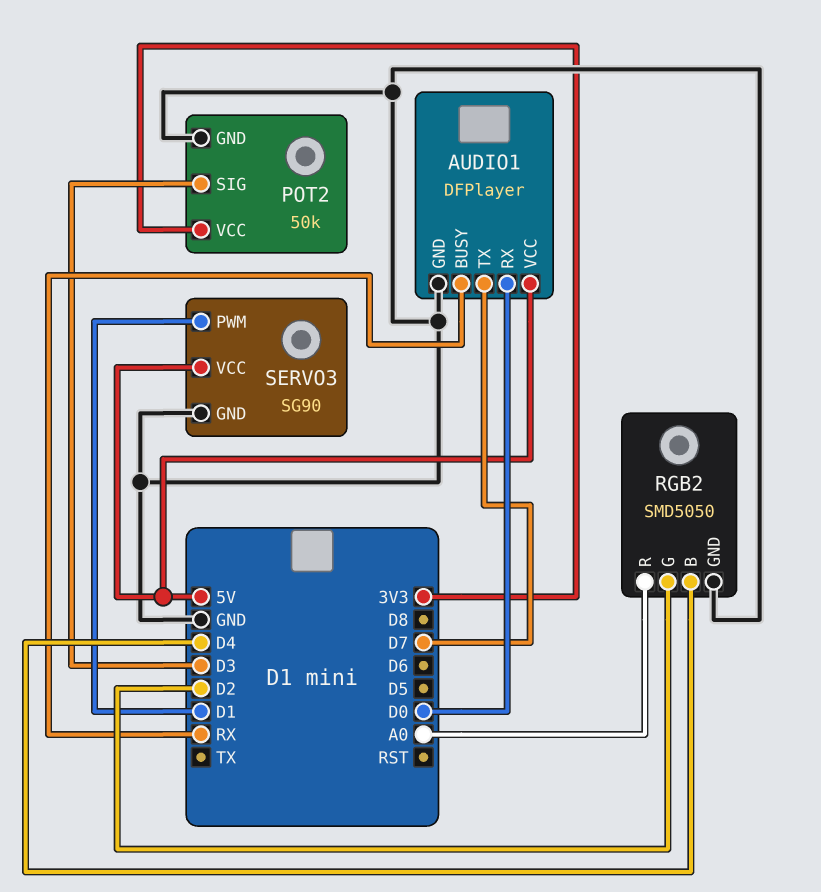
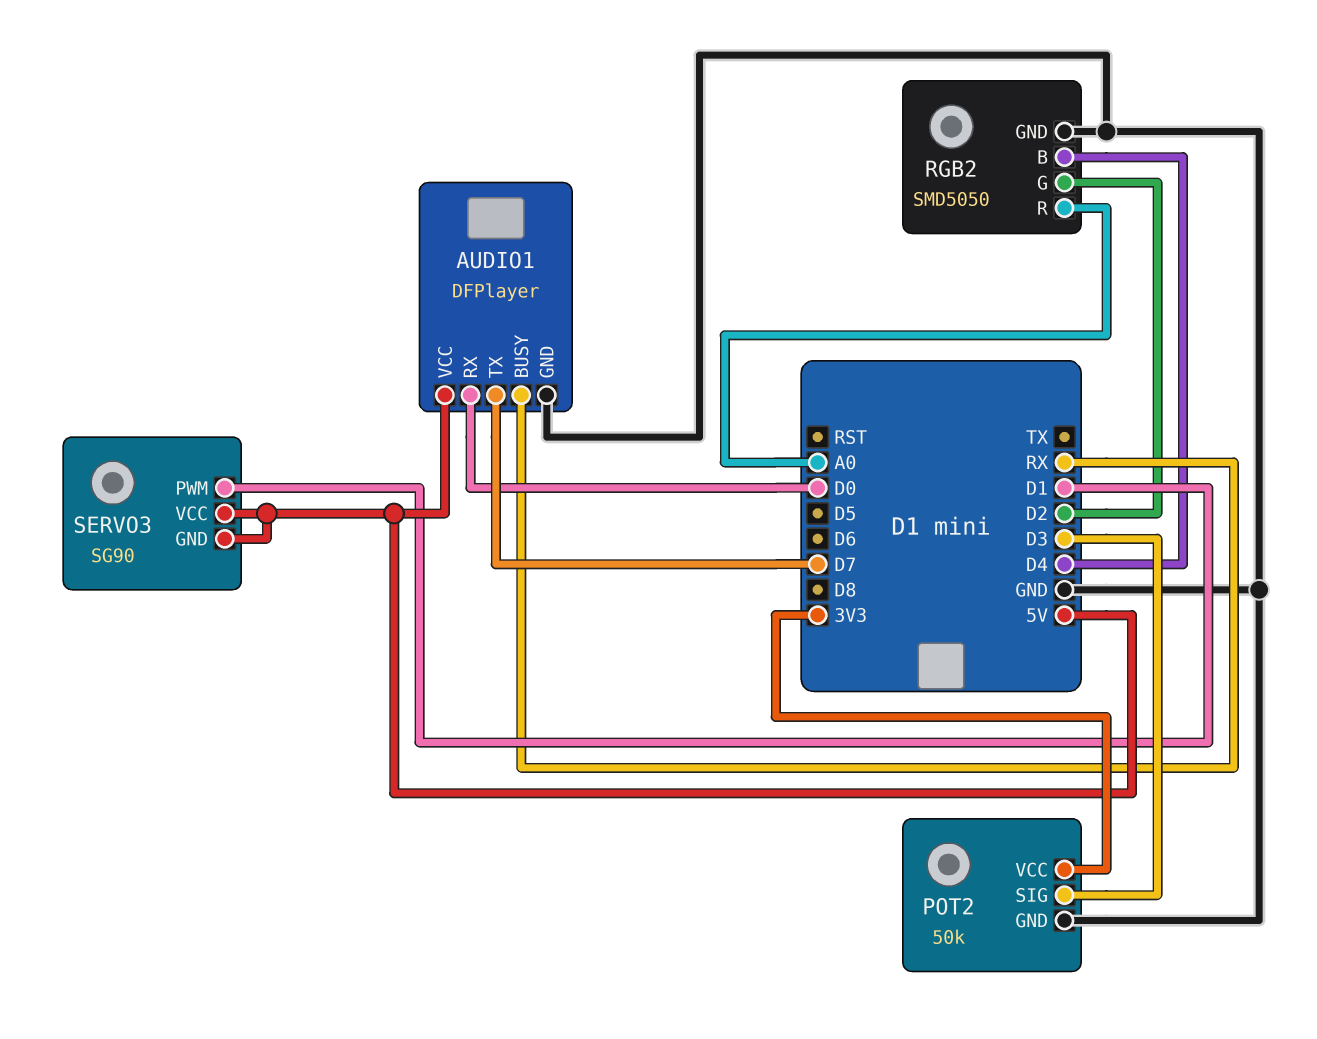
SERVO3 pin GND: GND -> 5V

